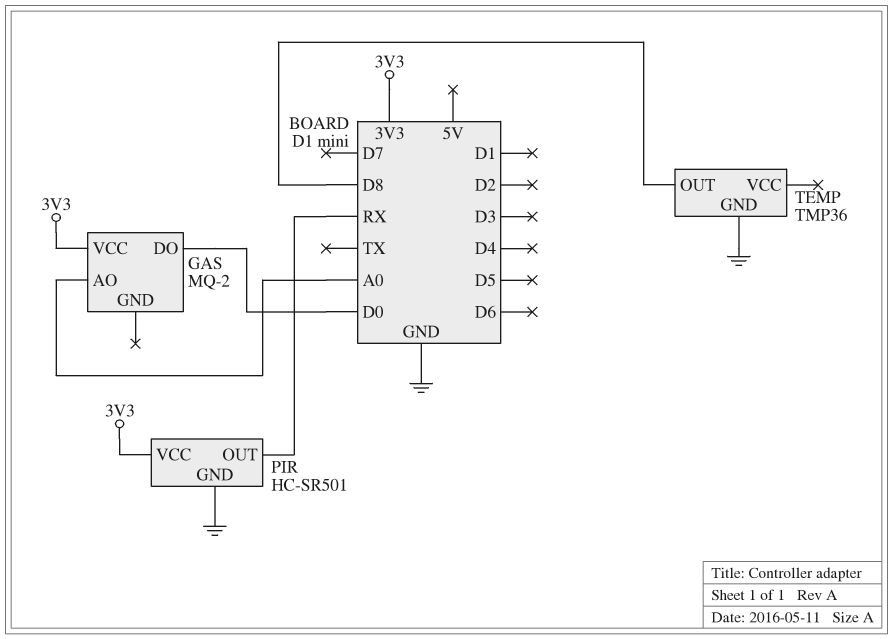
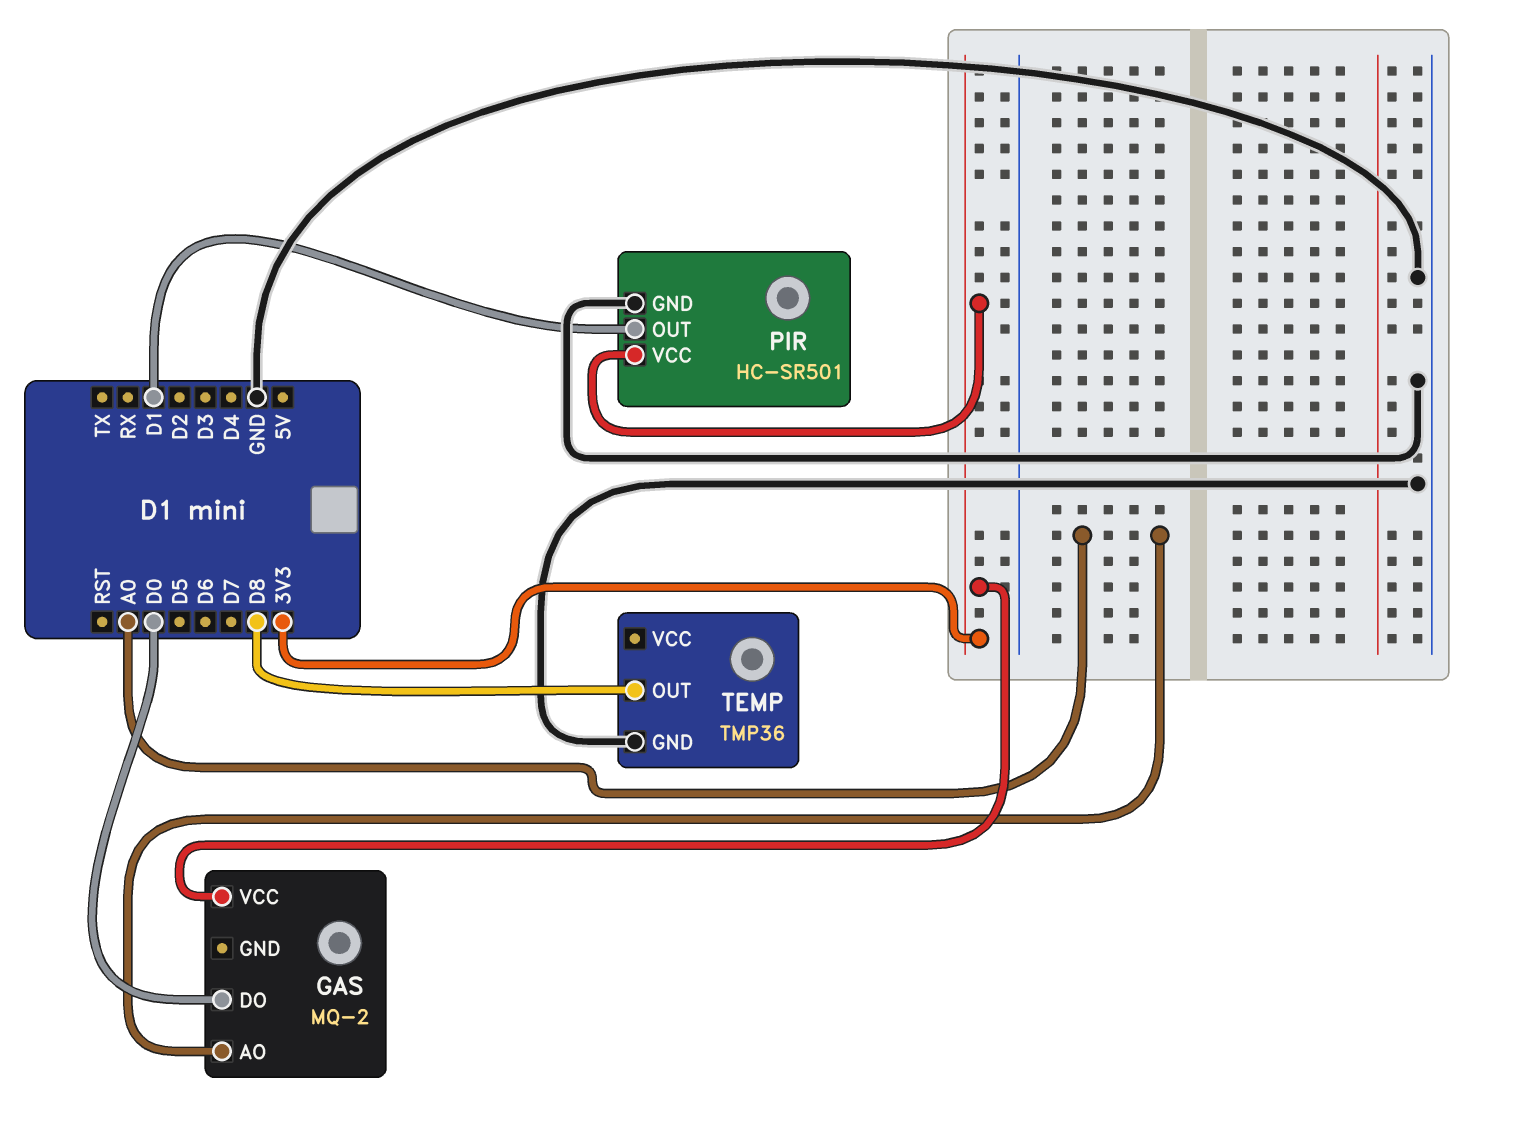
PIR pin OUT: RX -> D1

